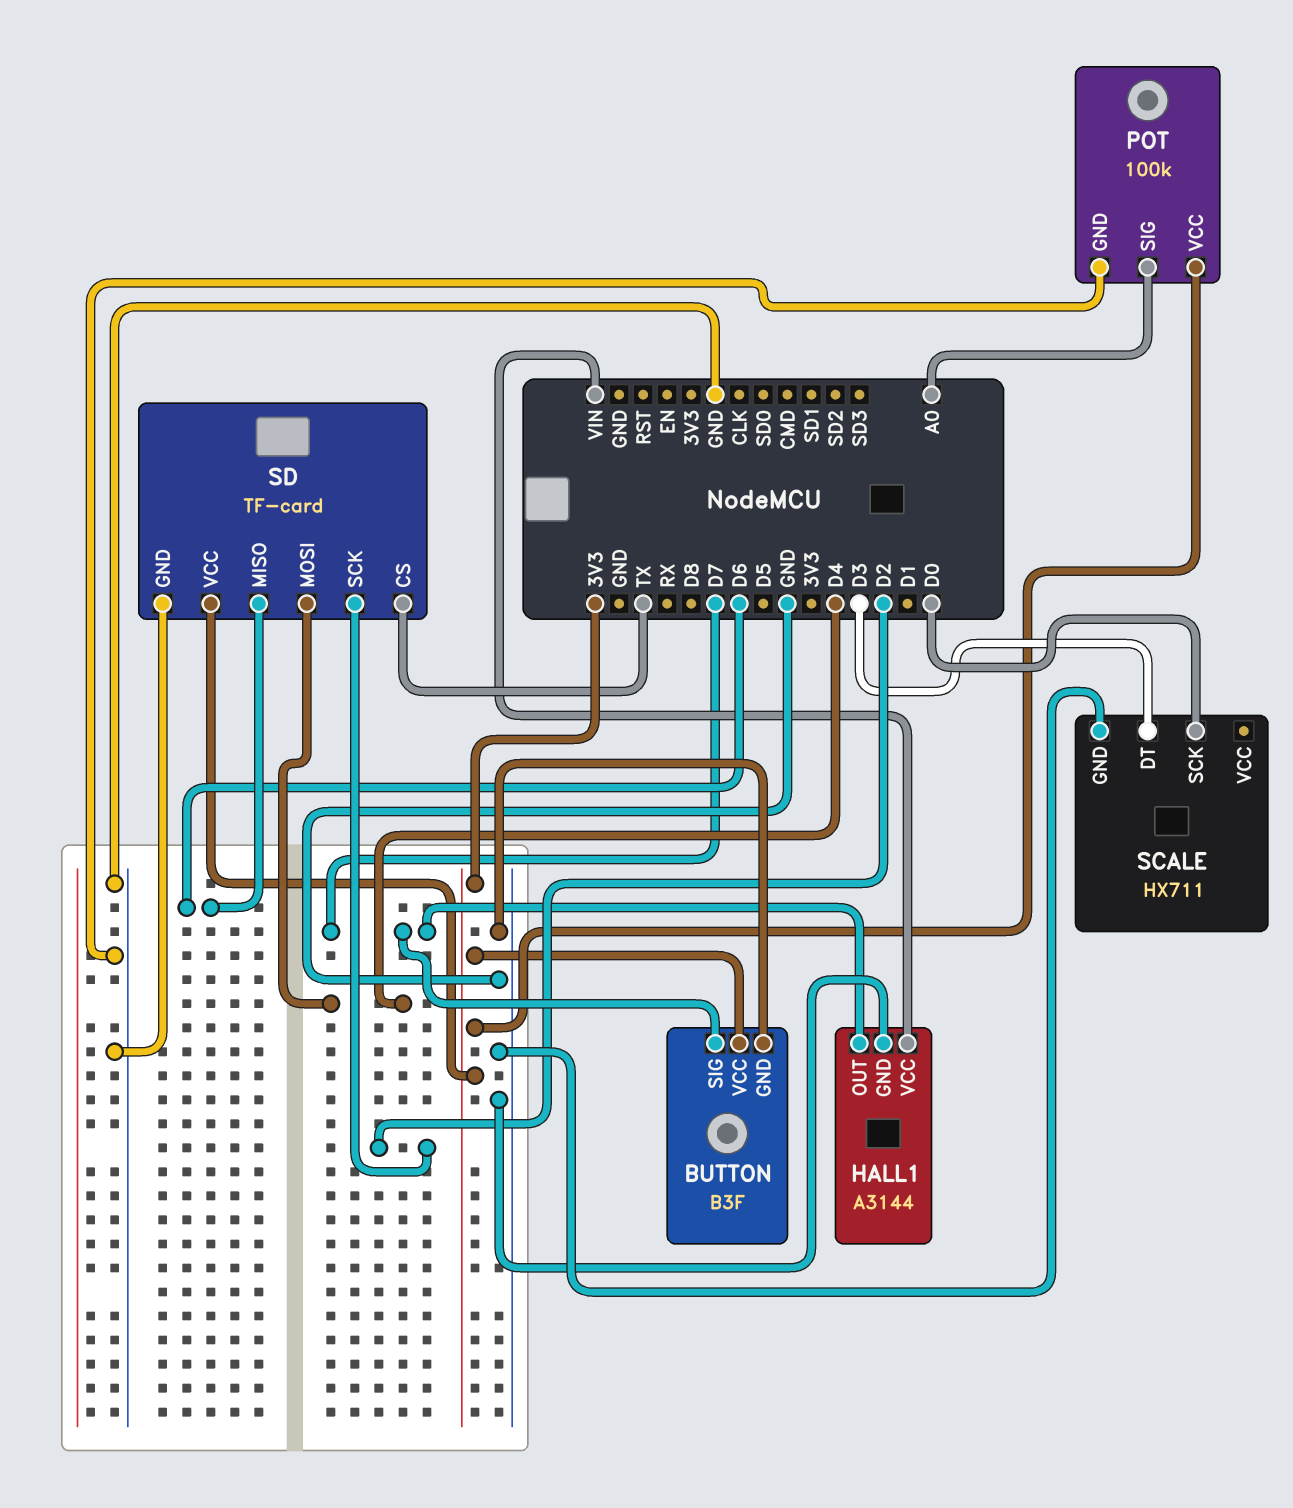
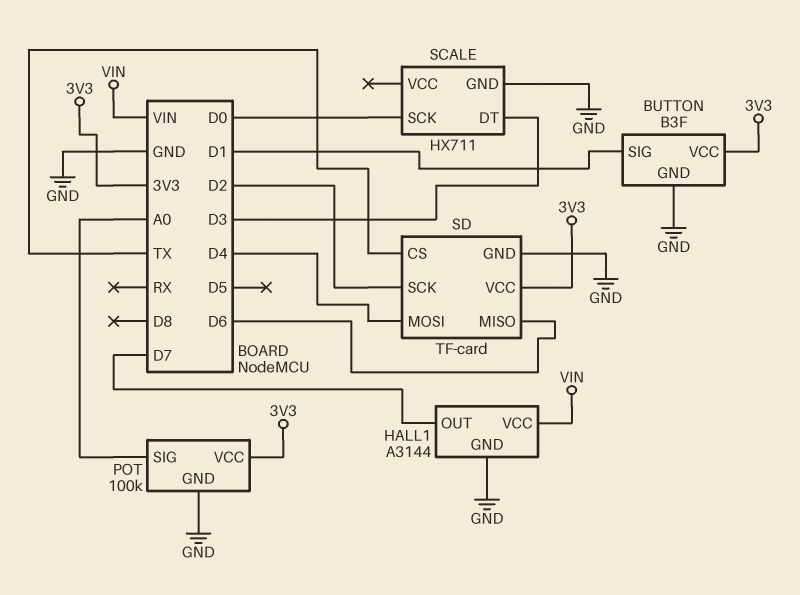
BUTTON pin SIG: D7 -> D1

